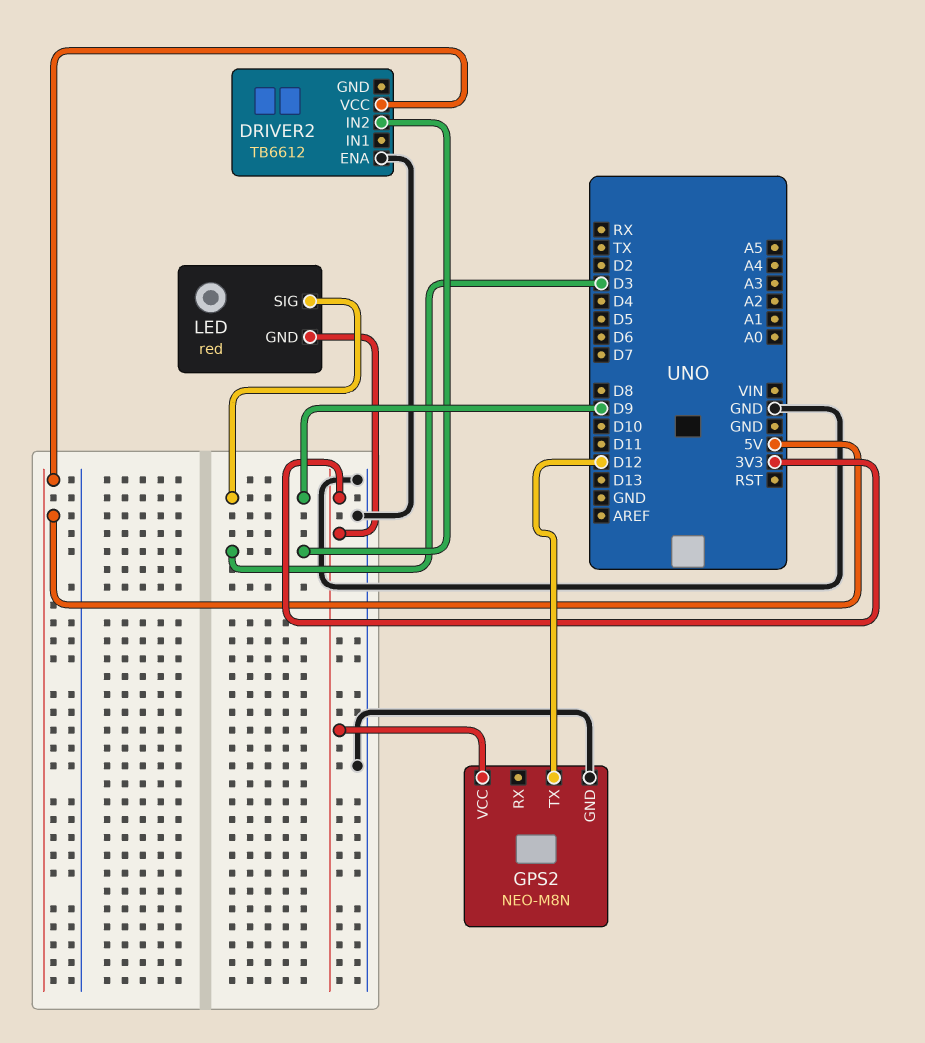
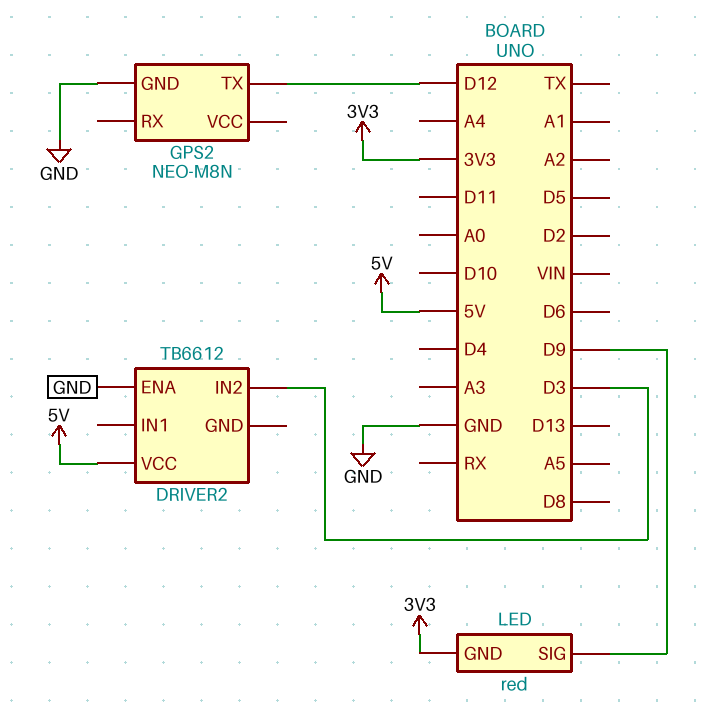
GPS2 pin VCC: 3V3 -> none

